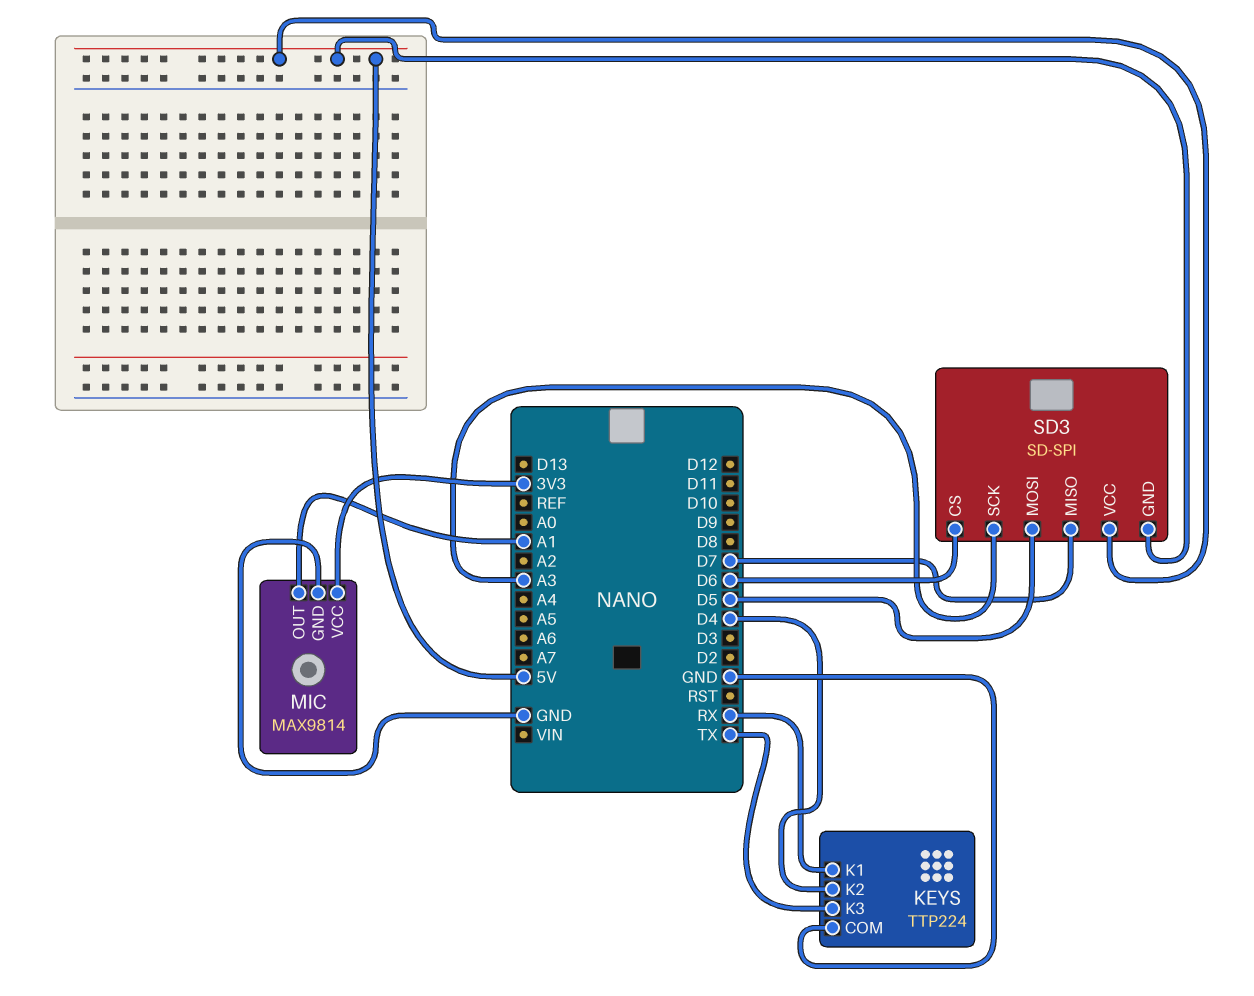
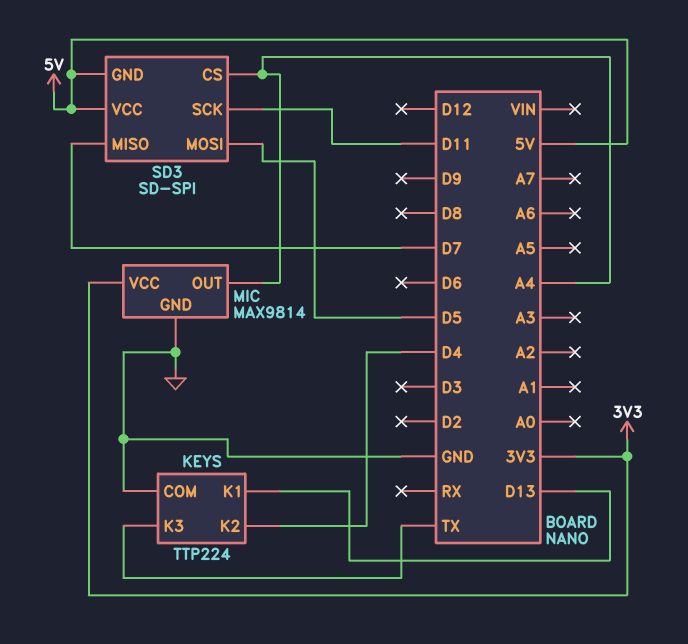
KEYS pin K1: RX -> D13
MIC pin OUT: A1 -> A4
SD3 pin CS: D6 -> A4
SD3 pin SCK: A3 -> D11

